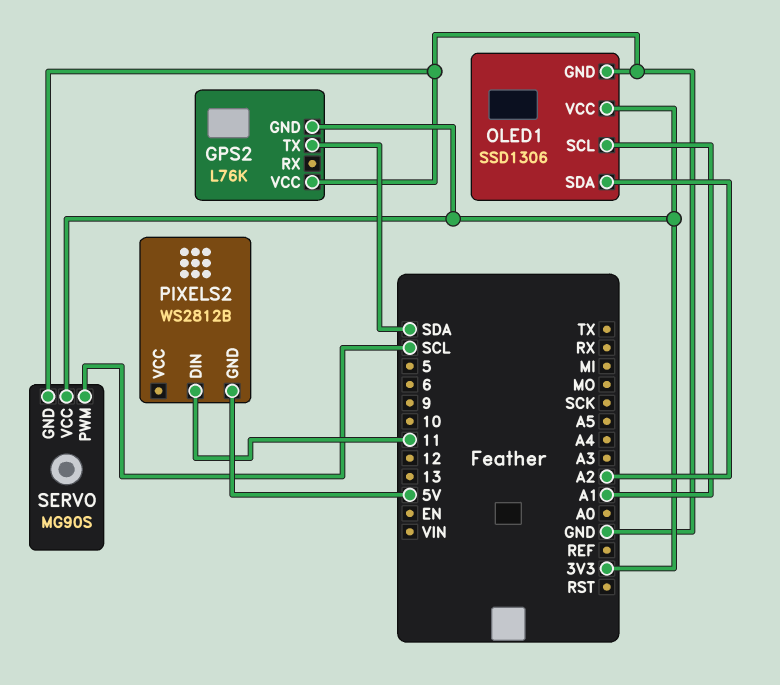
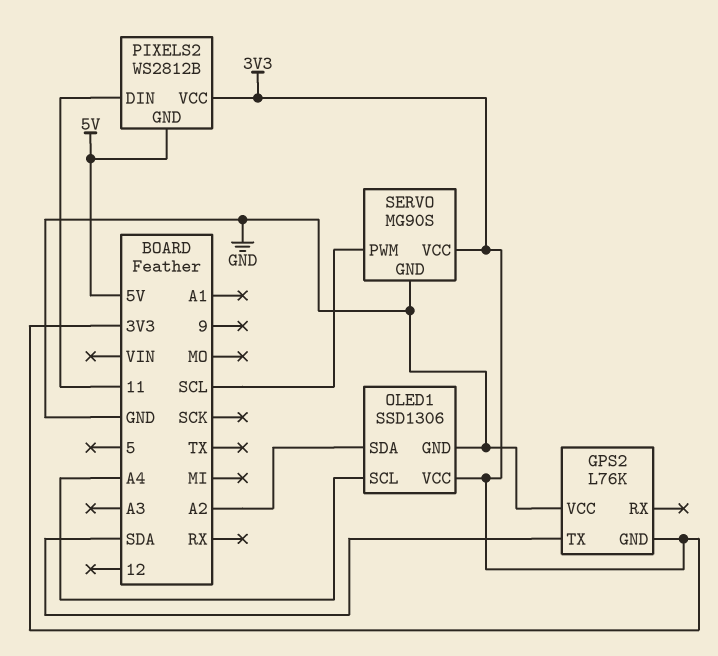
OLED1 pin SCL: A1 -> A4
PIXELS2 pin VCC: none -> 3V3

